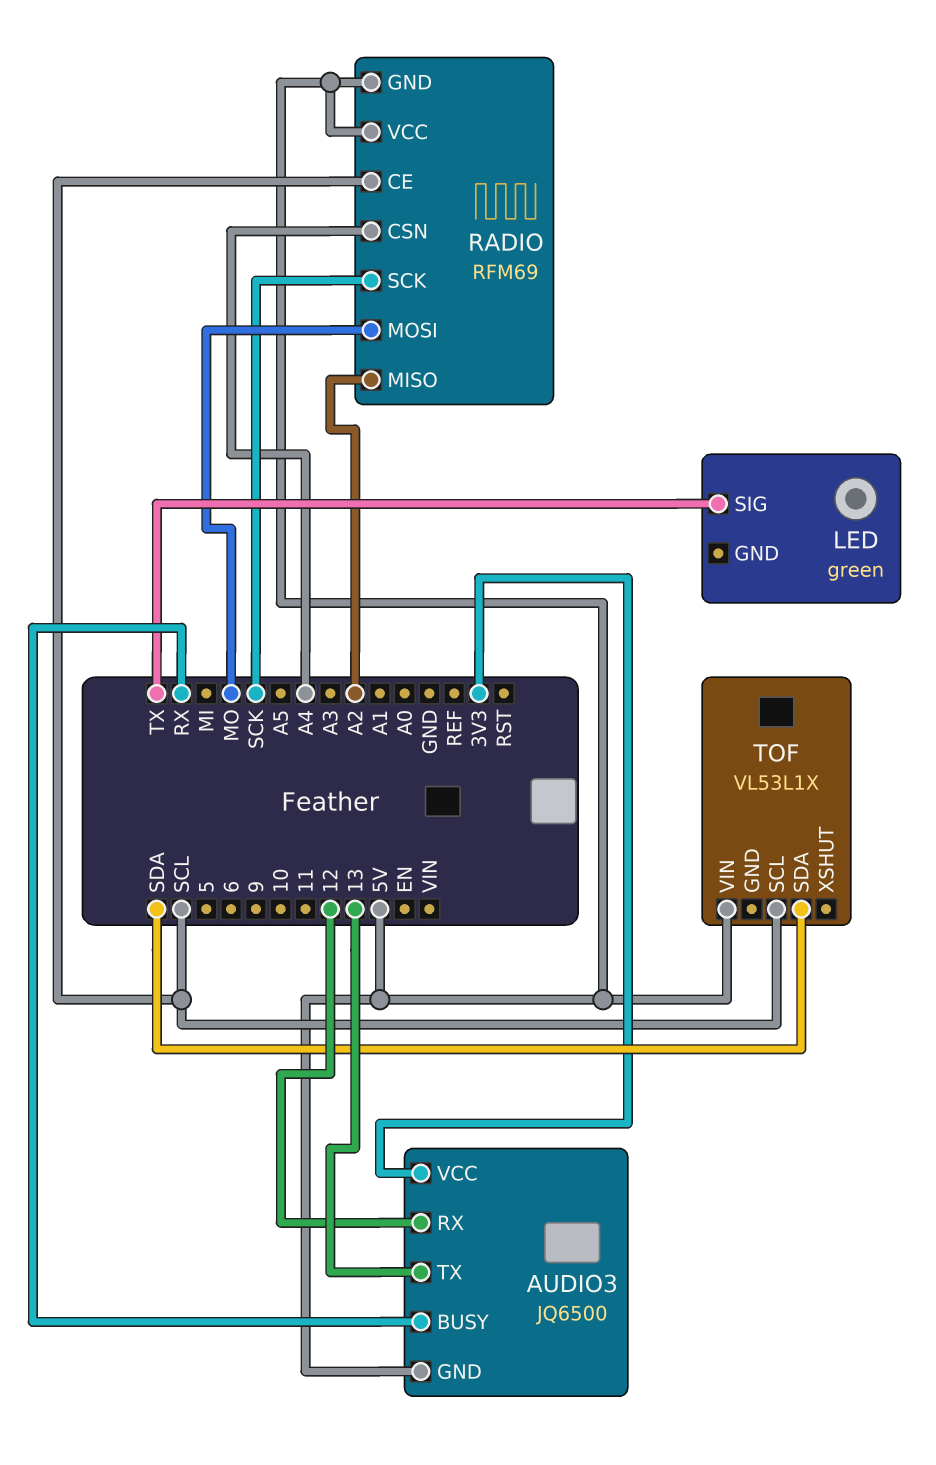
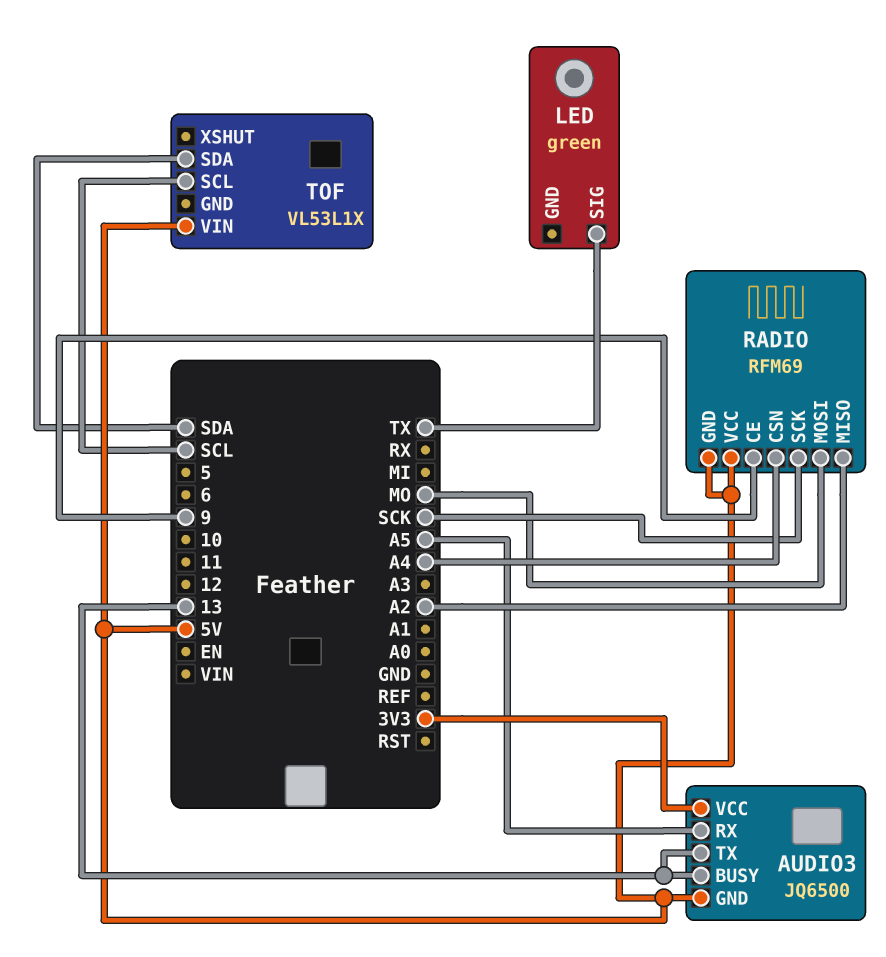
AUDIO3 pin BUSY: RX -> 13
AUDIO3 pin RX: 12 -> A5
RADIO pin CE: SCL -> 9

